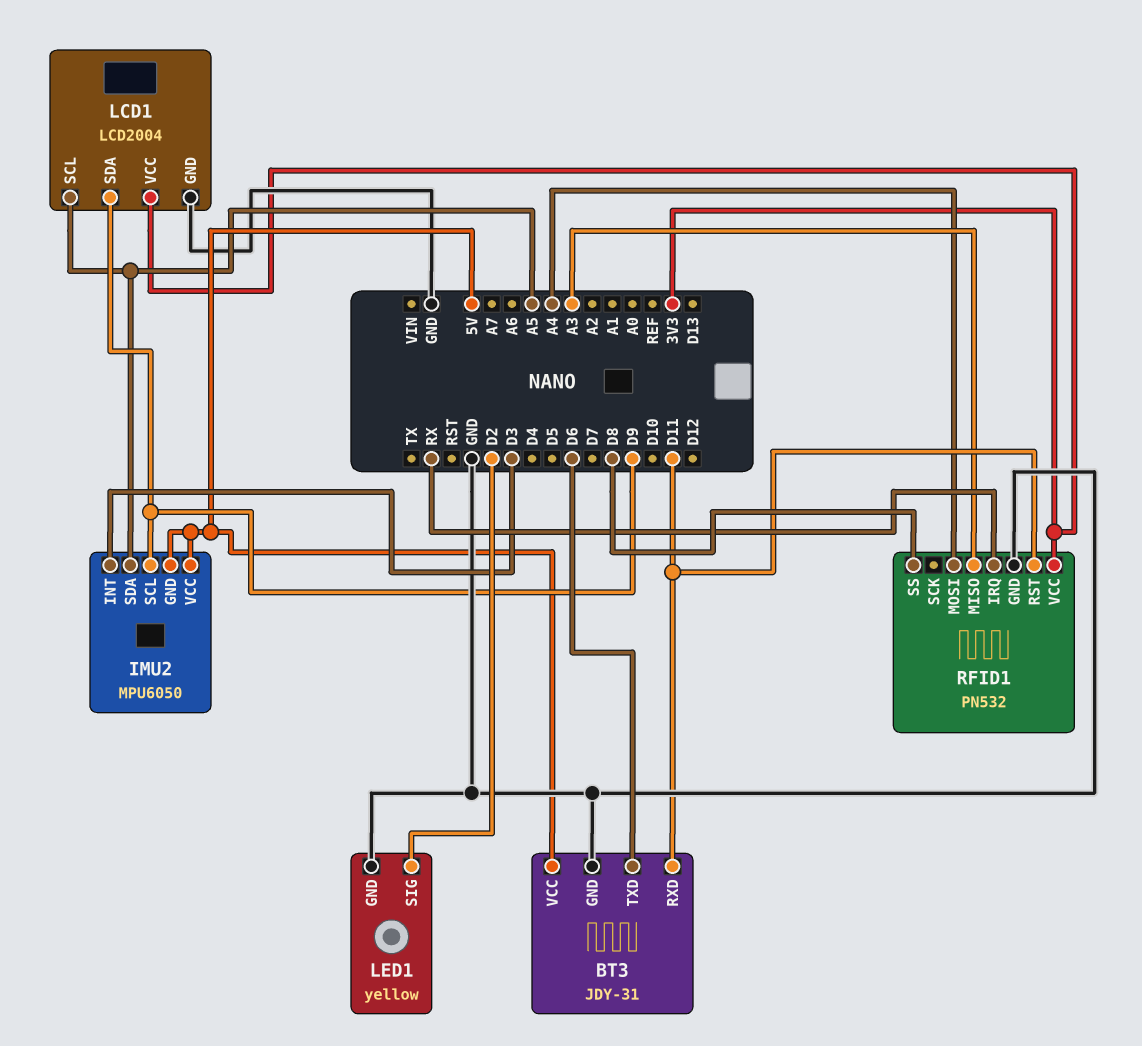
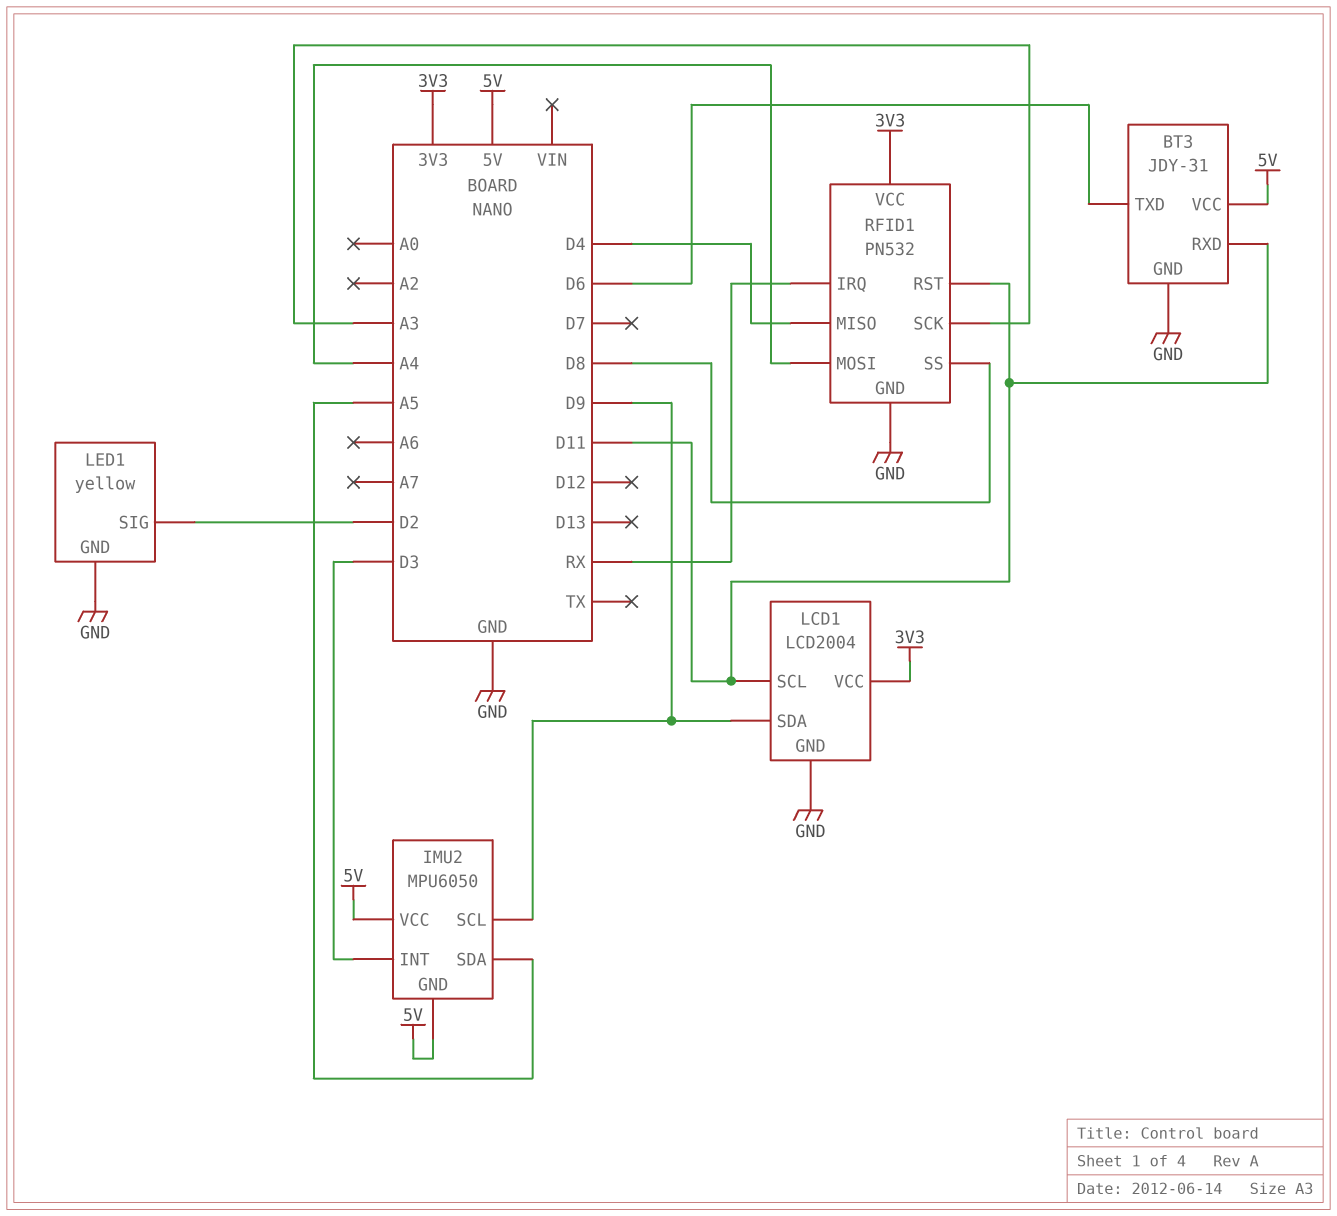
LCD1 pin SCL: A5 -> D11
RFID1 pin MISO: A3 -> D4
RFID1 pin SCK: none -> A3

